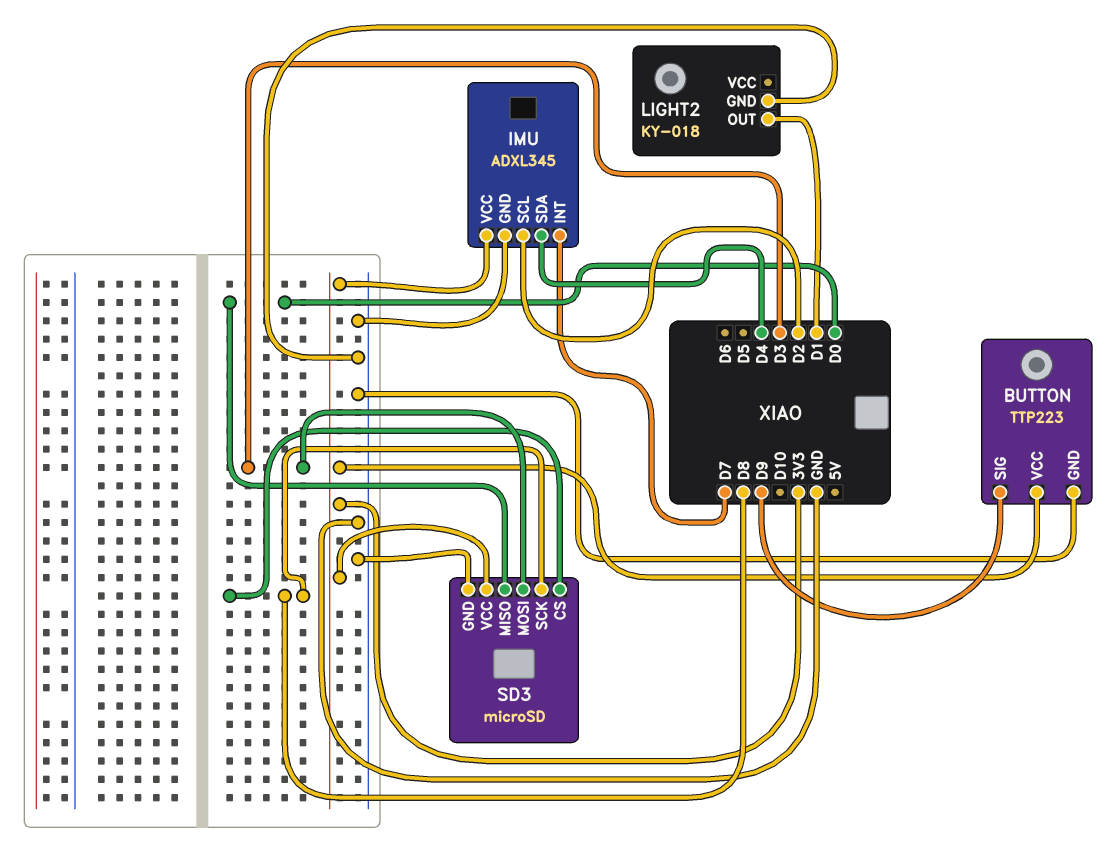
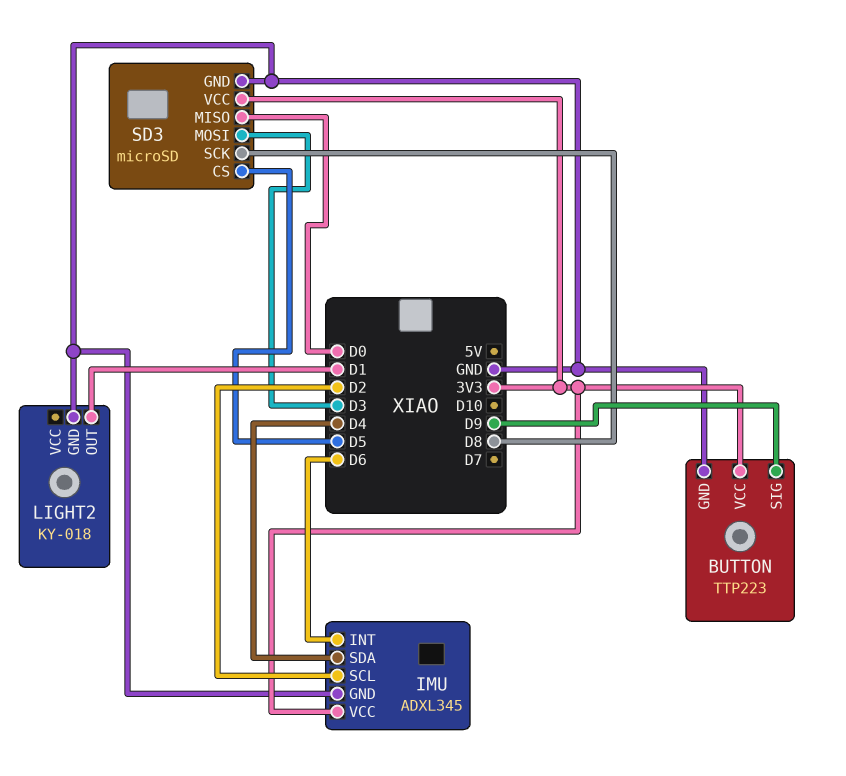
IMU pin INT: D7 -> D6
SD3 pin CS: D8 -> D5

